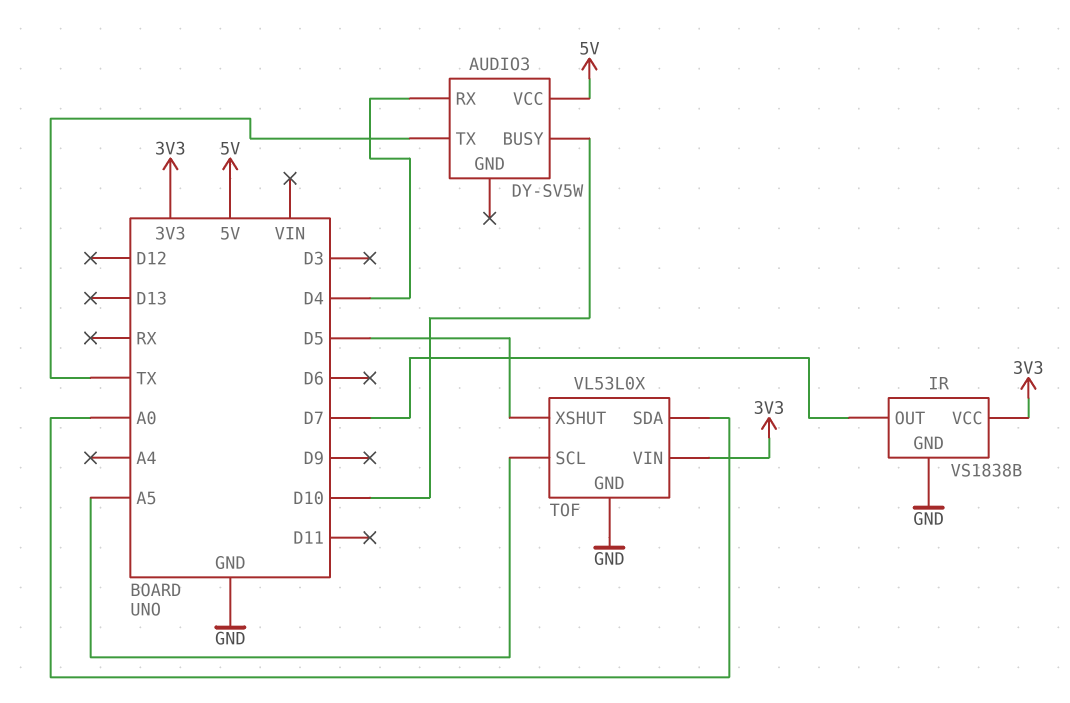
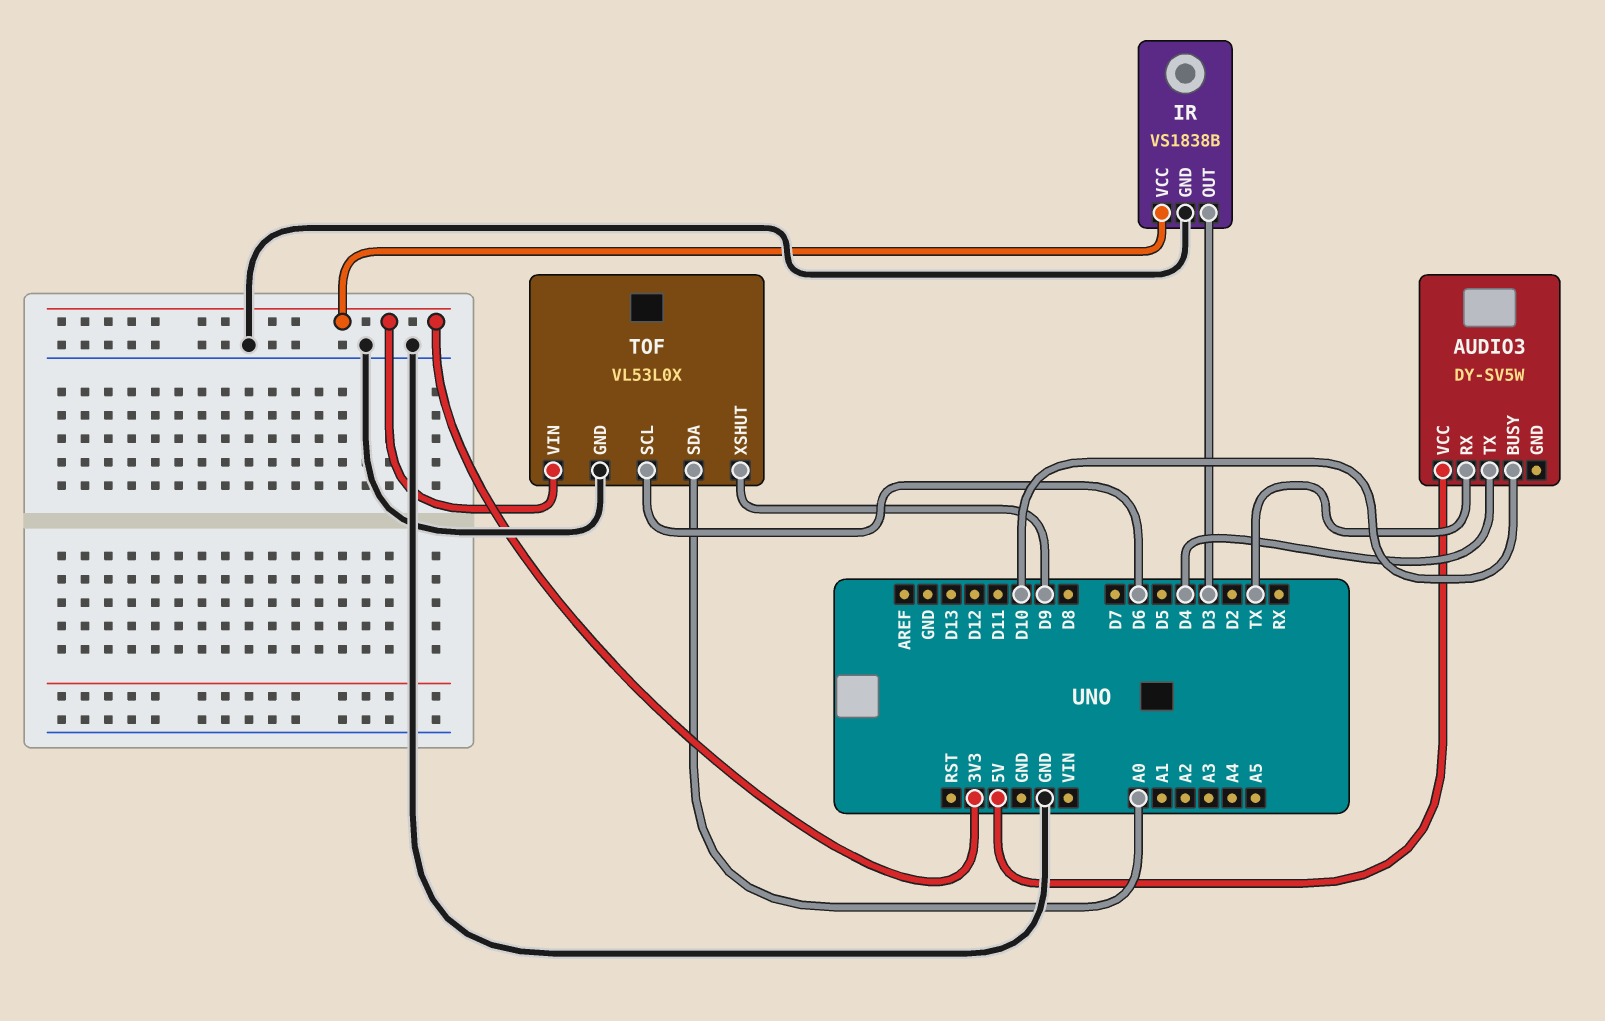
AUDIO3 pin RX: D4 -> TX
AUDIO3 pin TX: TX -> D4
IR pin OUT: D7 -> D3
TOF pin SCL: A5 -> D6
TOF pin XSHUT: D5 -> D9

